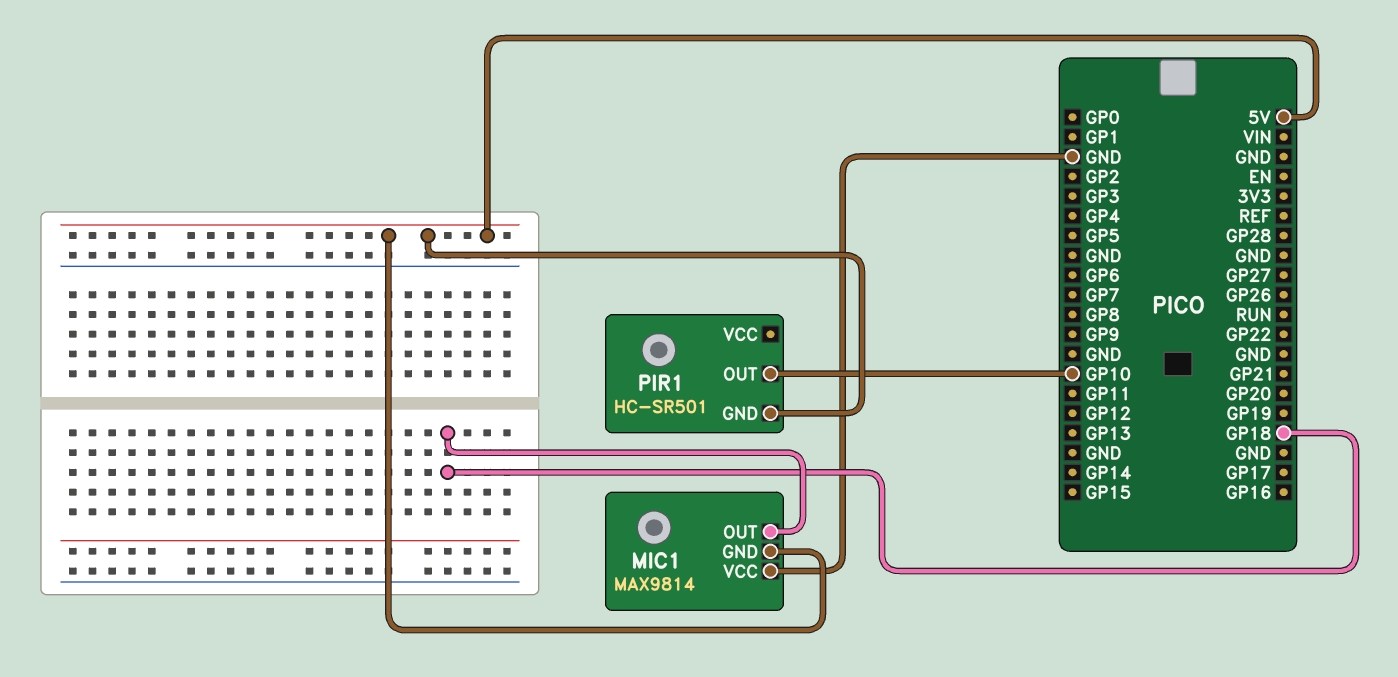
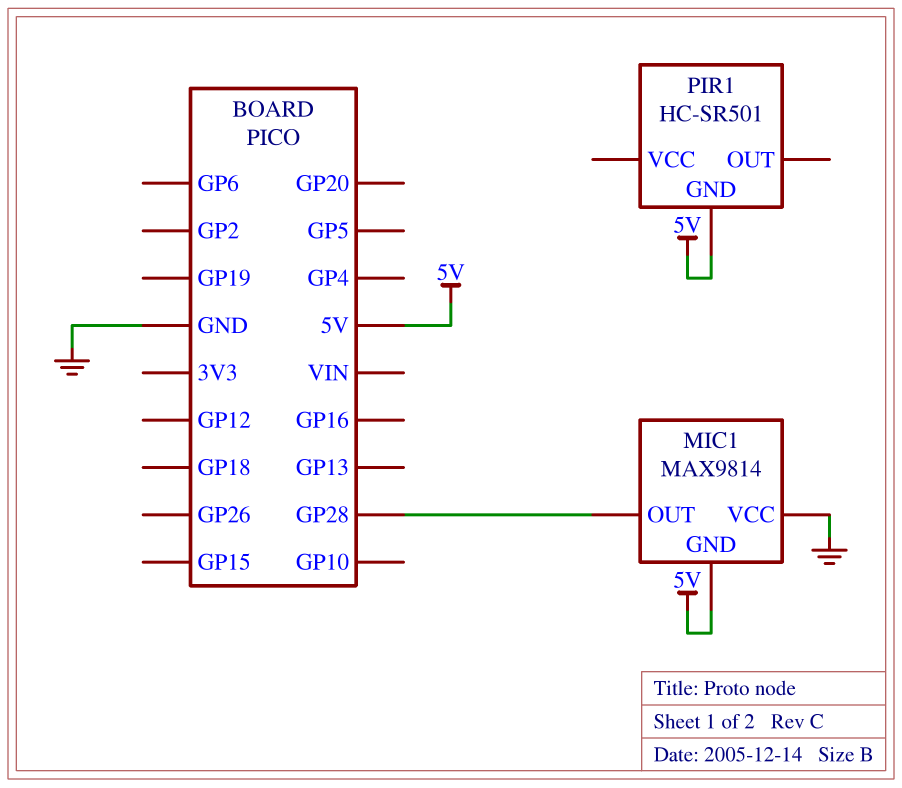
MIC1 pin OUT: GP18 -> GP28
PIR1 pin OUT: GP10 -> none

